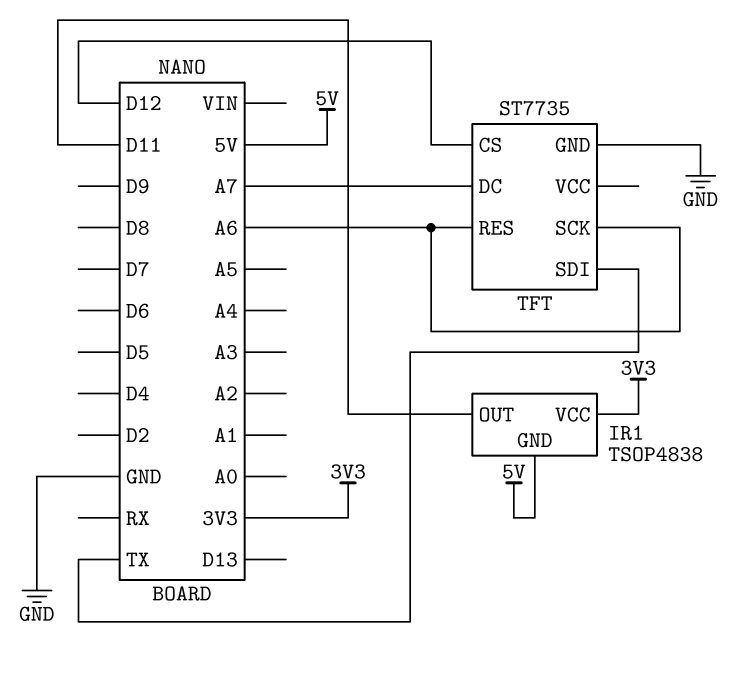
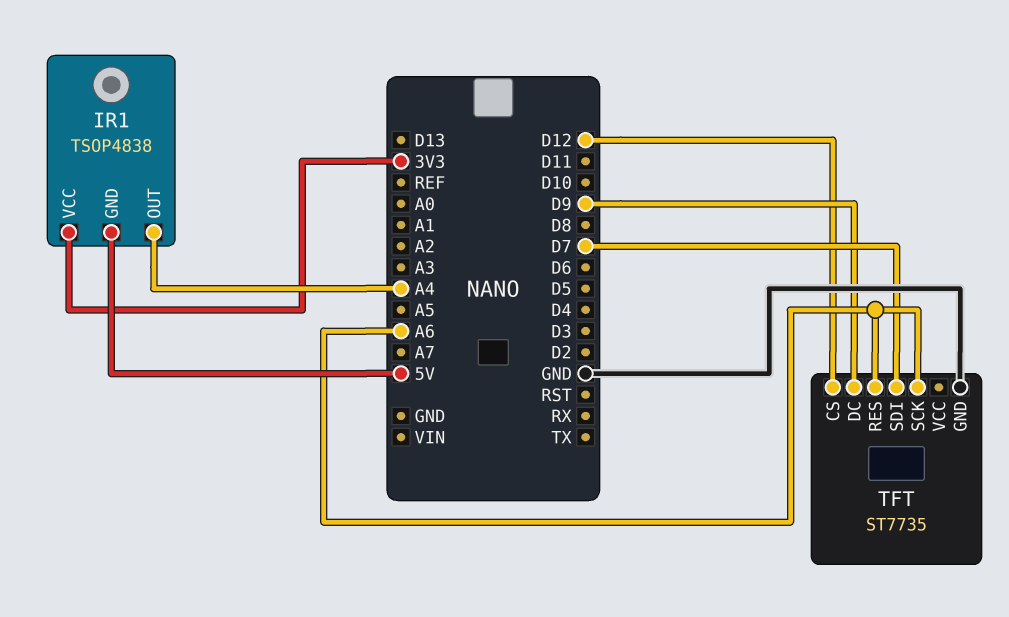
IR1 pin OUT: D11 -> A4
TFT pin DC: A7 -> D9
TFT pin SDI: TX -> D7

